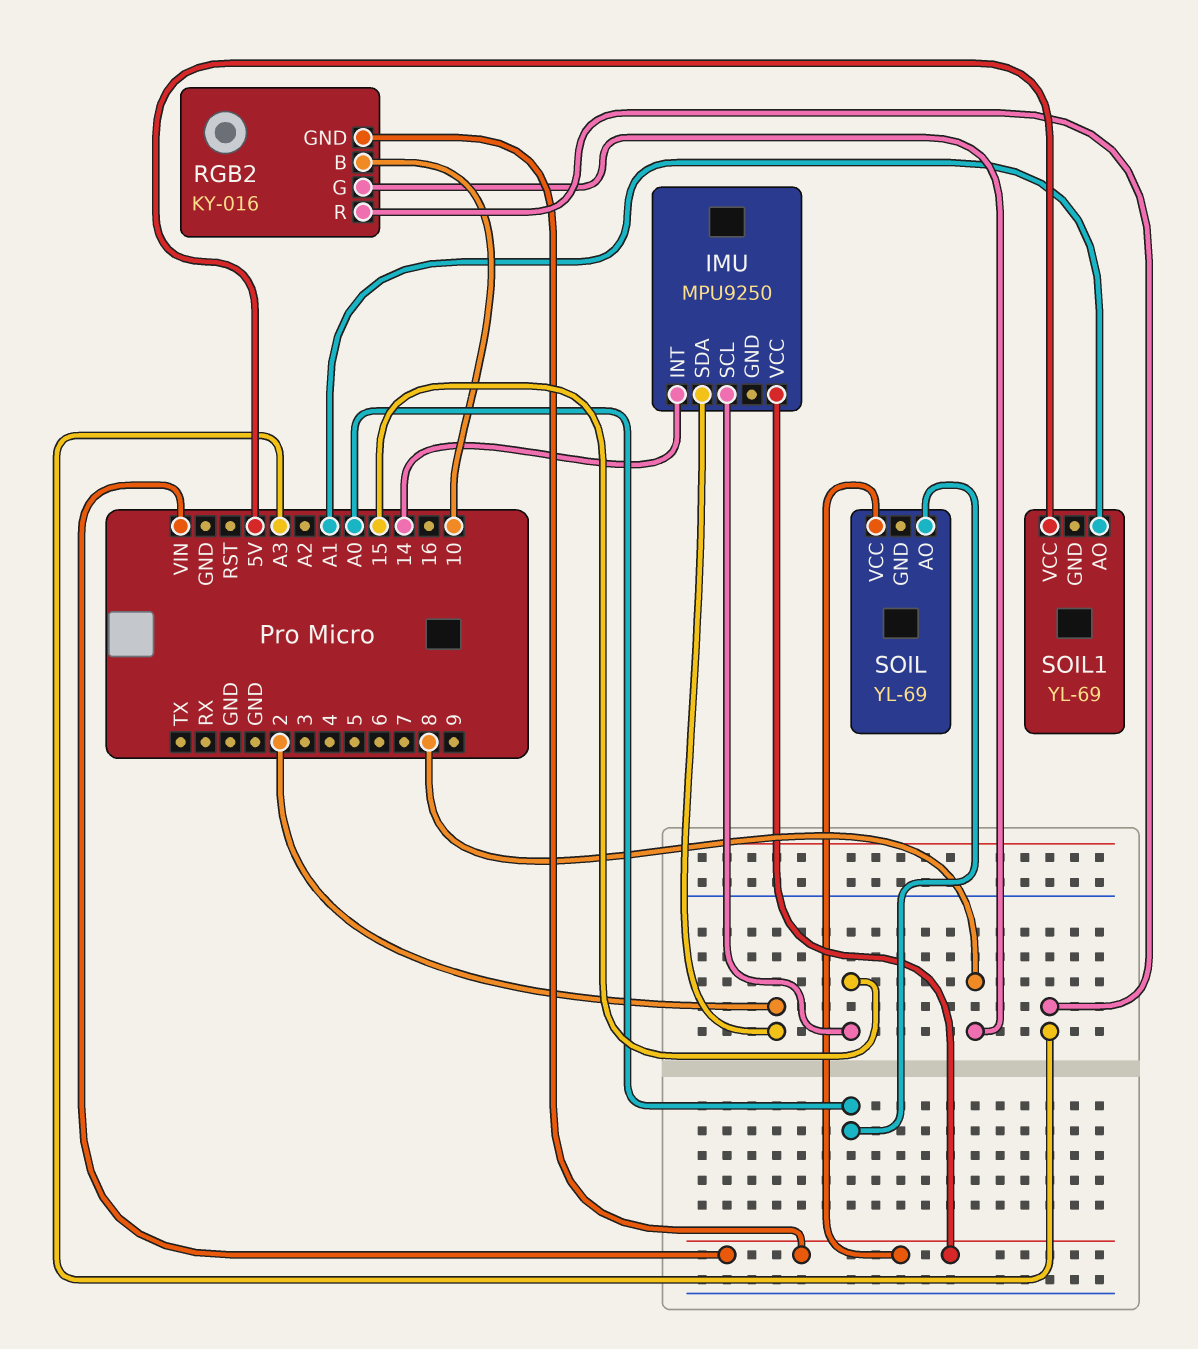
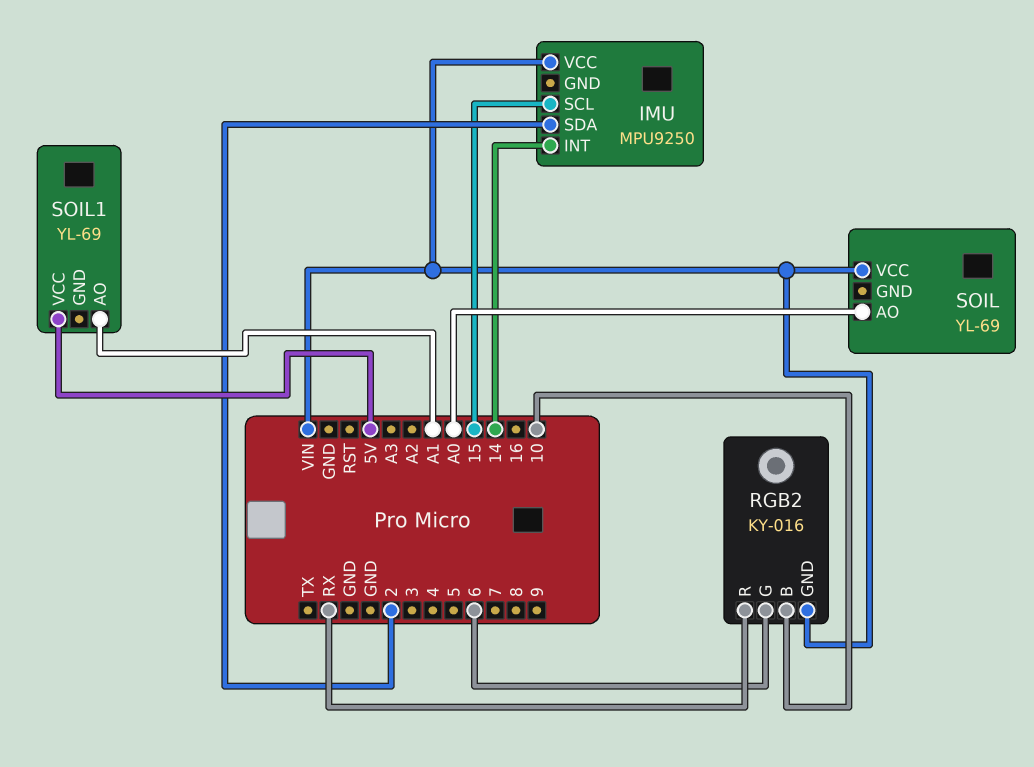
RGB2 pin G: 8 -> 6
RGB2 pin R: A3 -> RX

